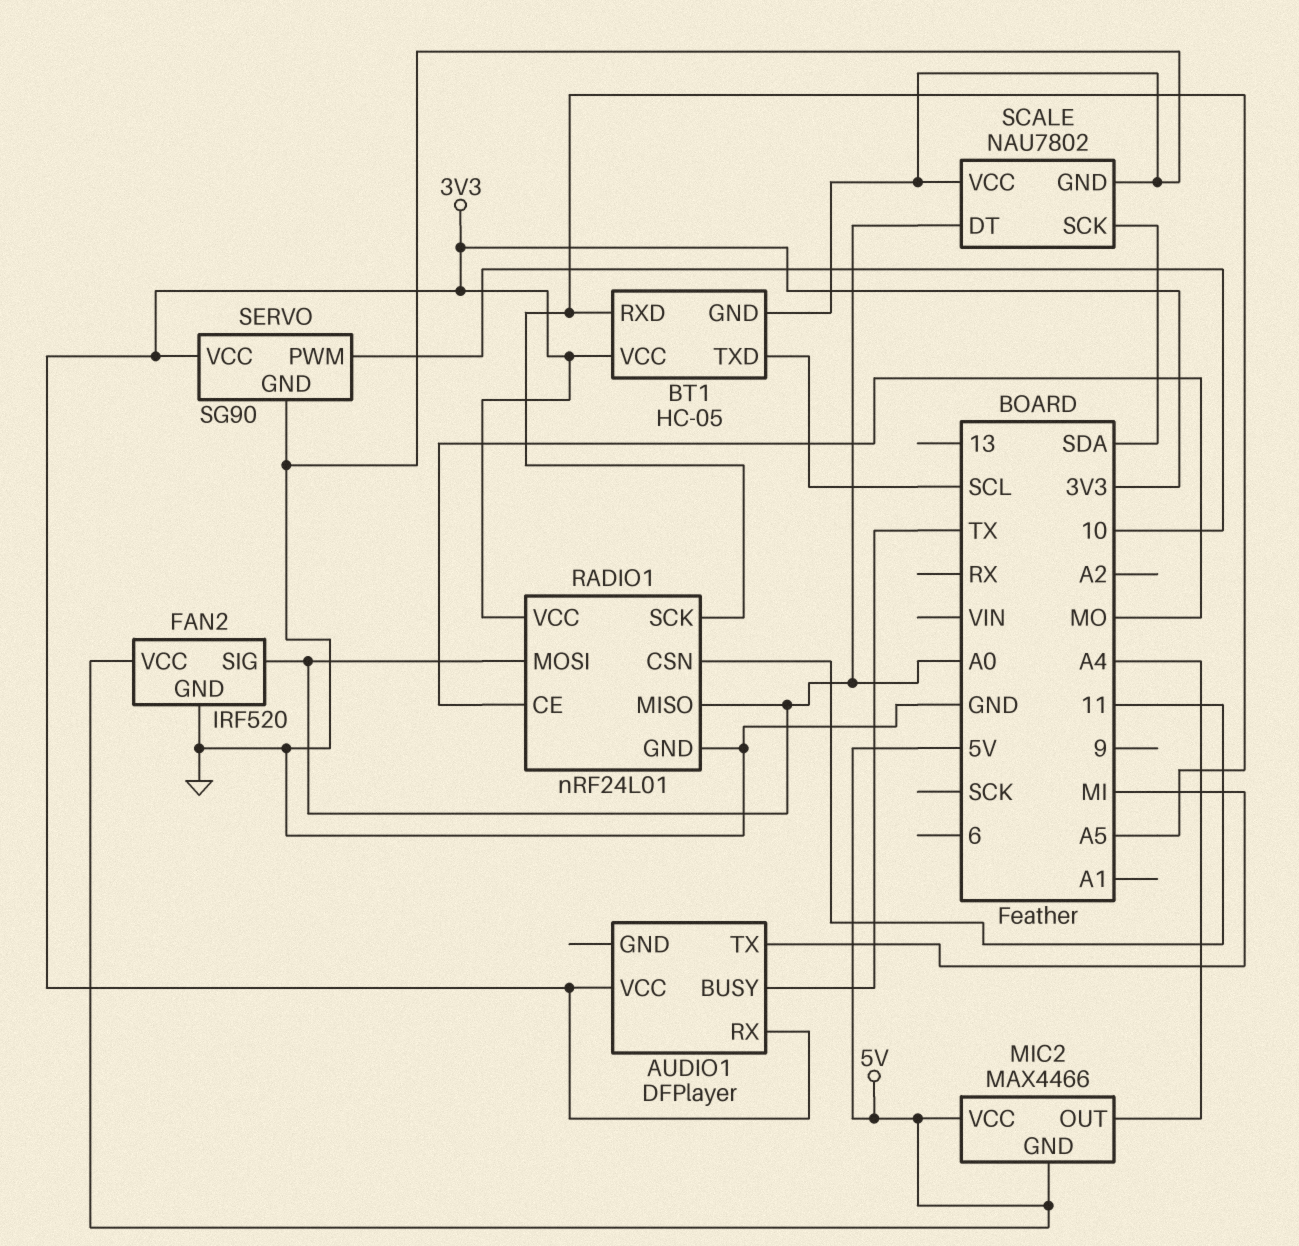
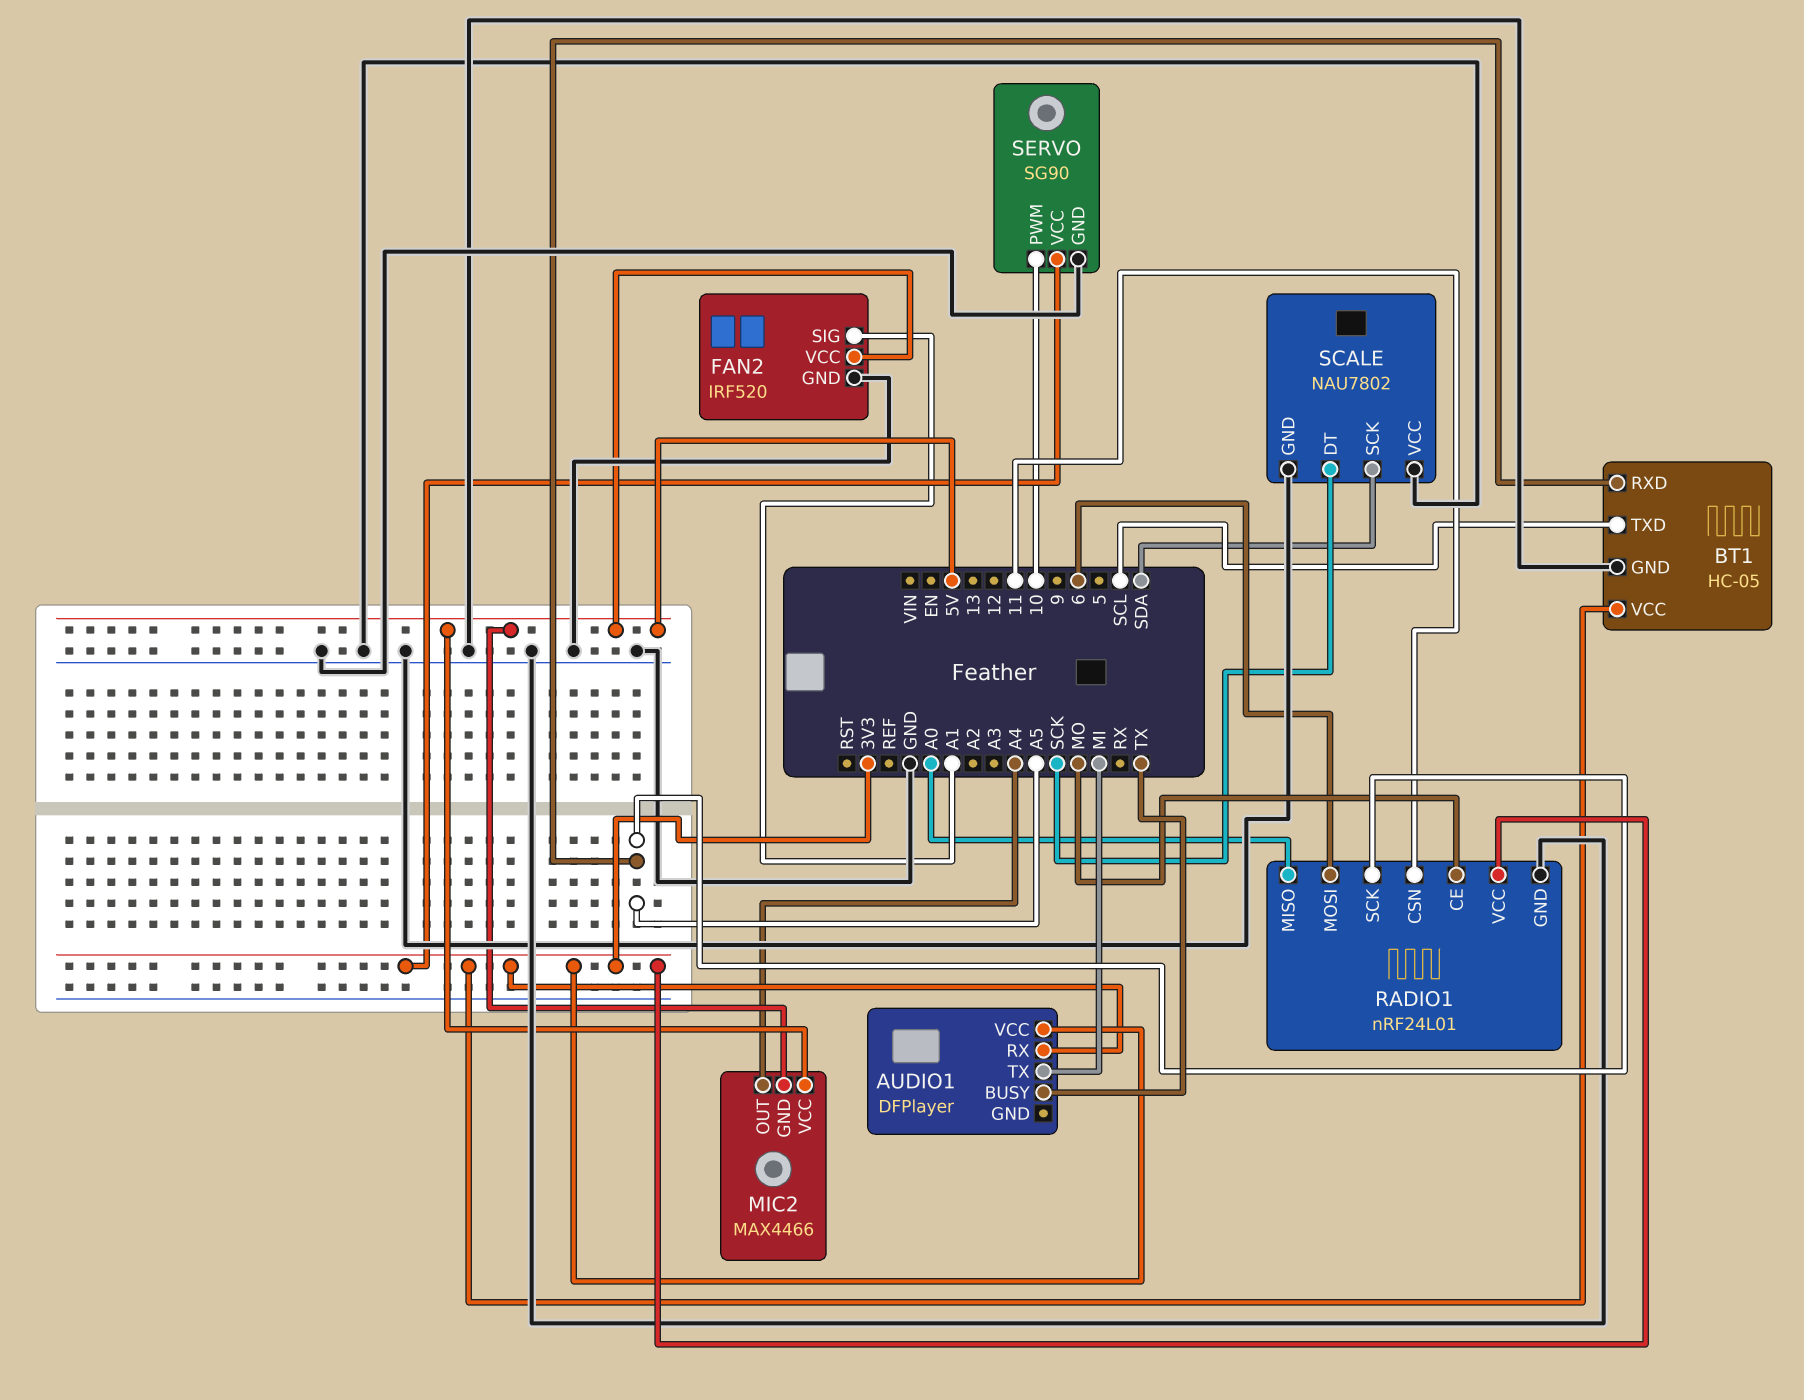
FAN2 pin SIG: A0 -> A1
RADIO1 pin MOSI: A0 -> 6
SCALE pin DT: A0 -> SCK

